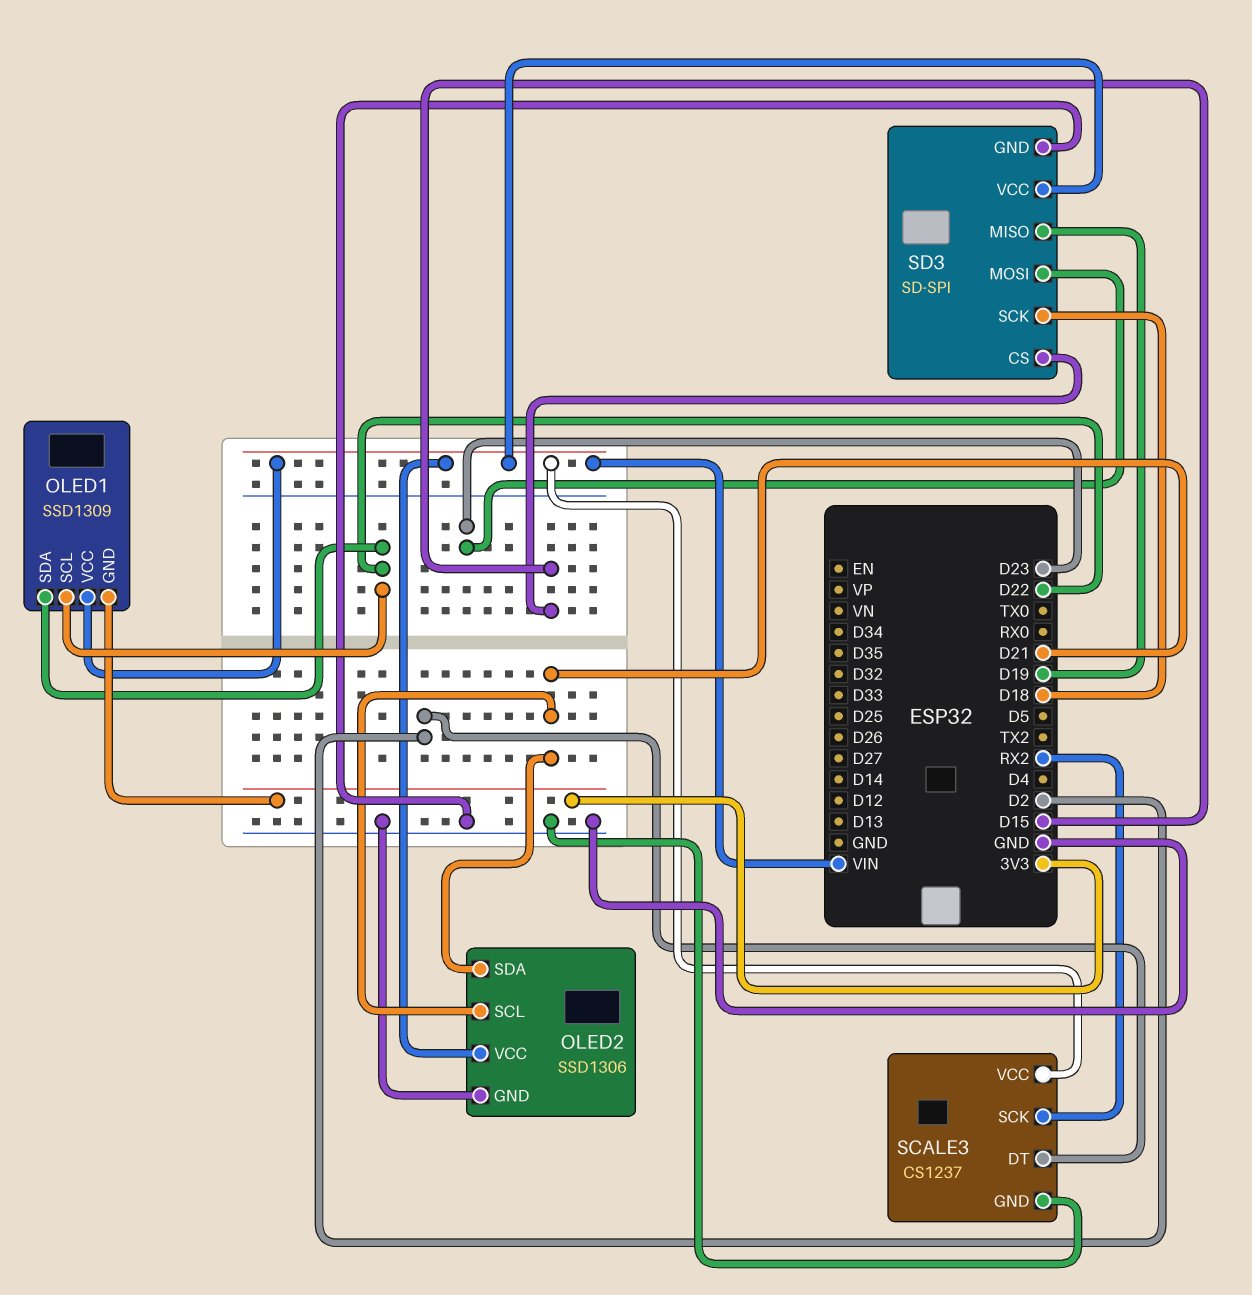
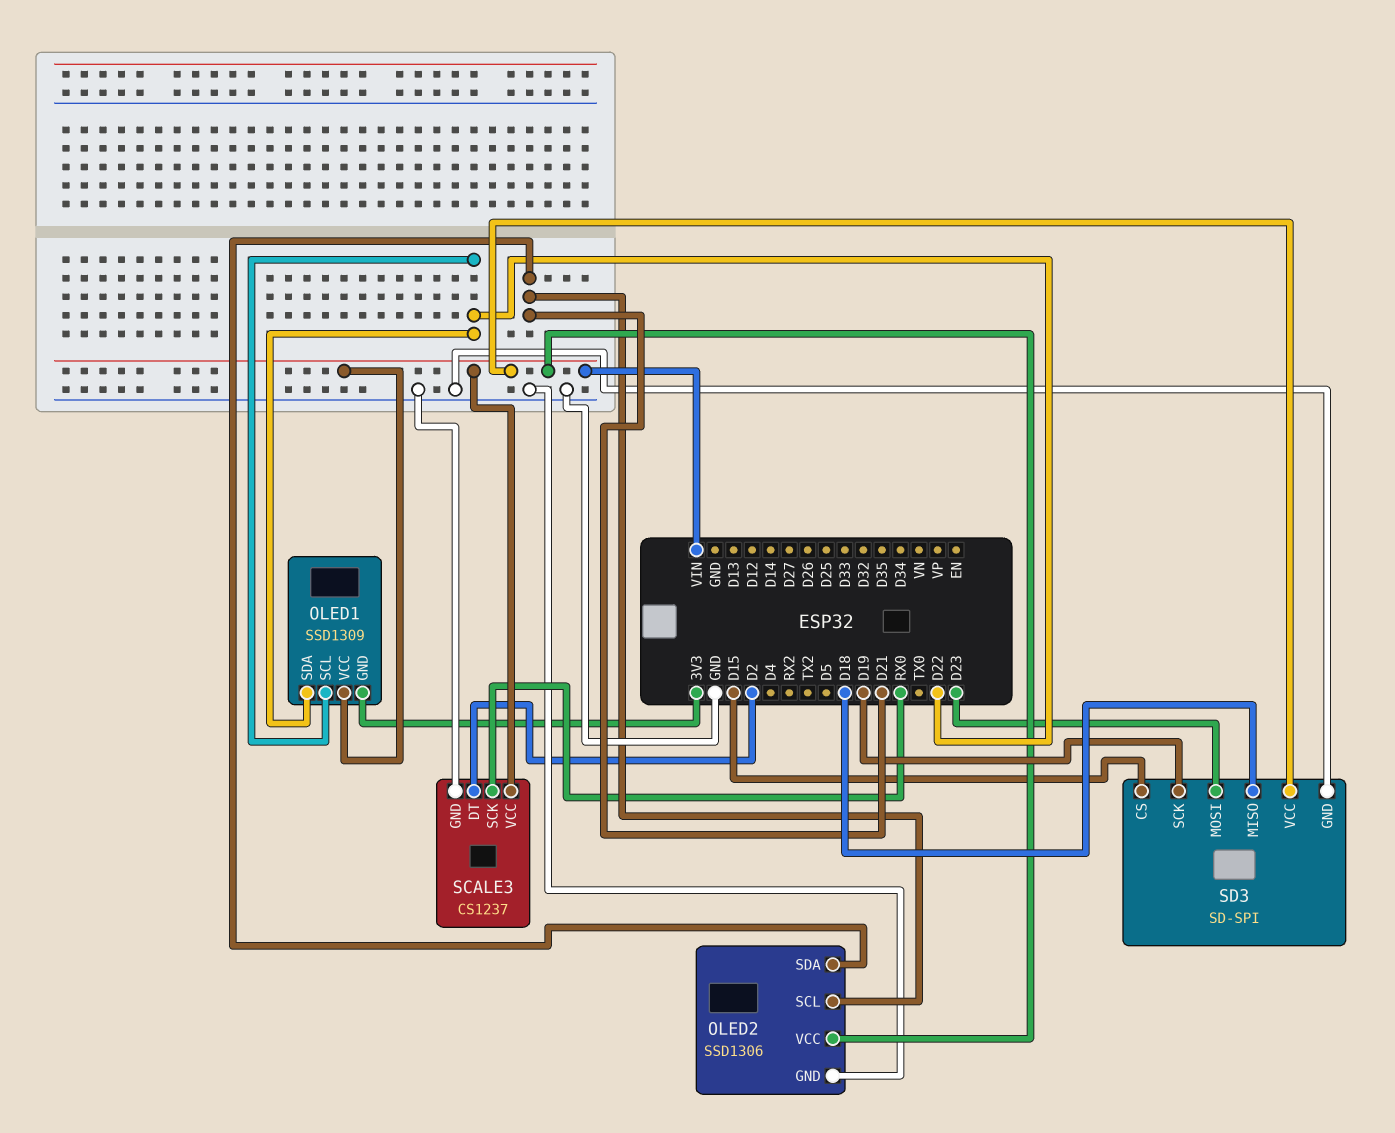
SCALE3 pin SCK: RX2 -> RX0
SD3 pin MISO: D19 -> D18
SD3 pin SCK: D18 -> D19

